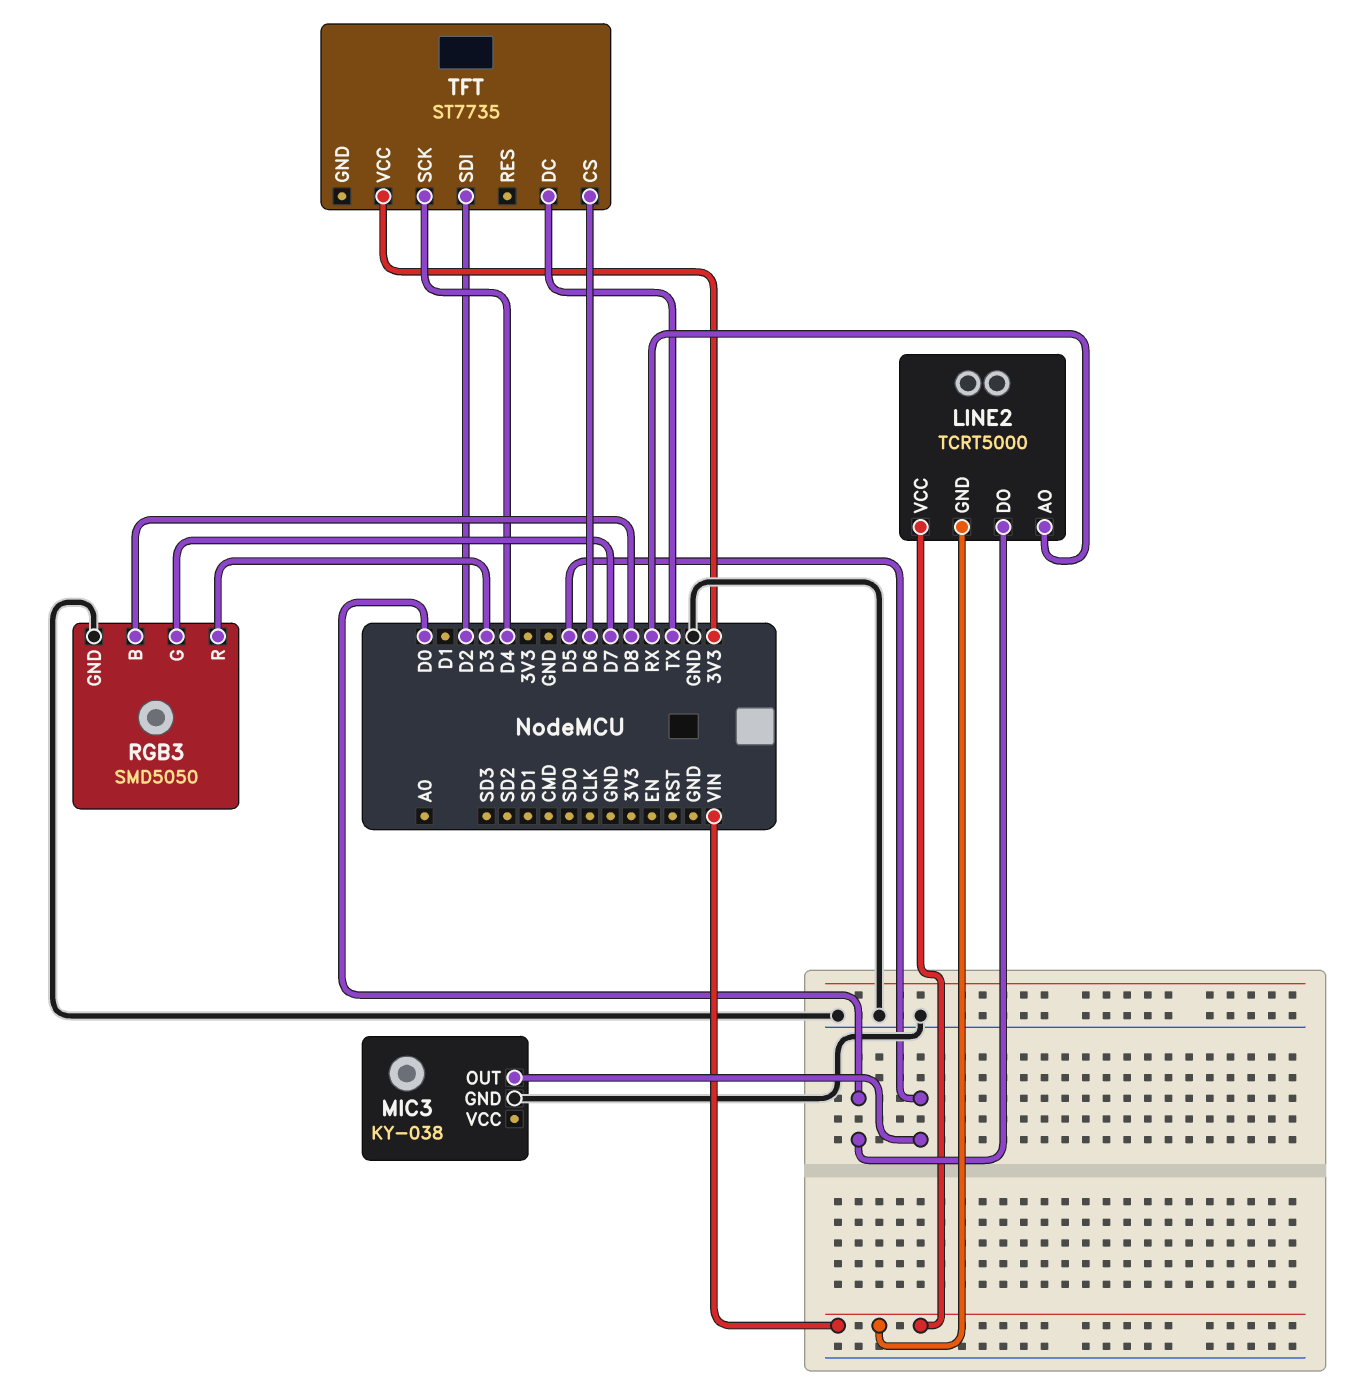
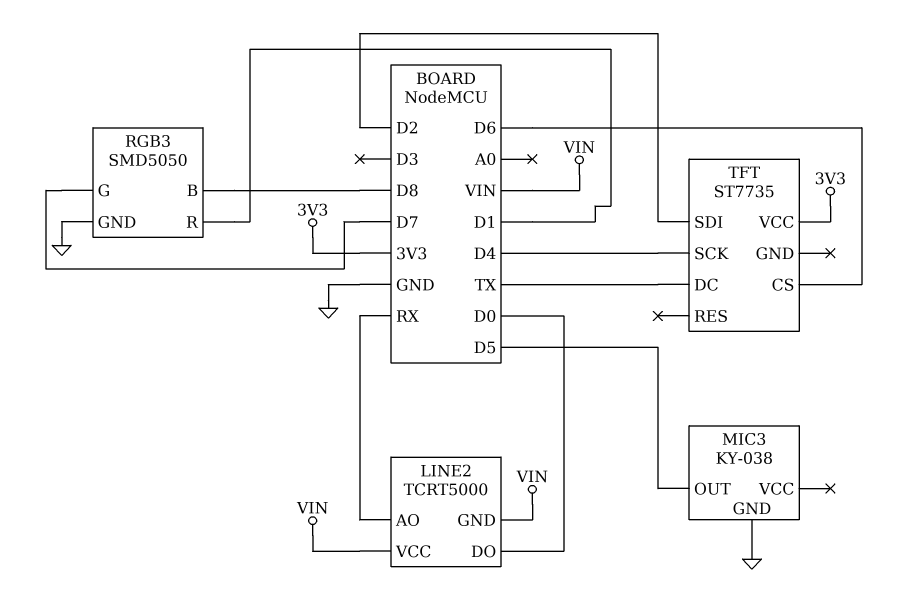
RGB3 pin R: D3 -> D1

